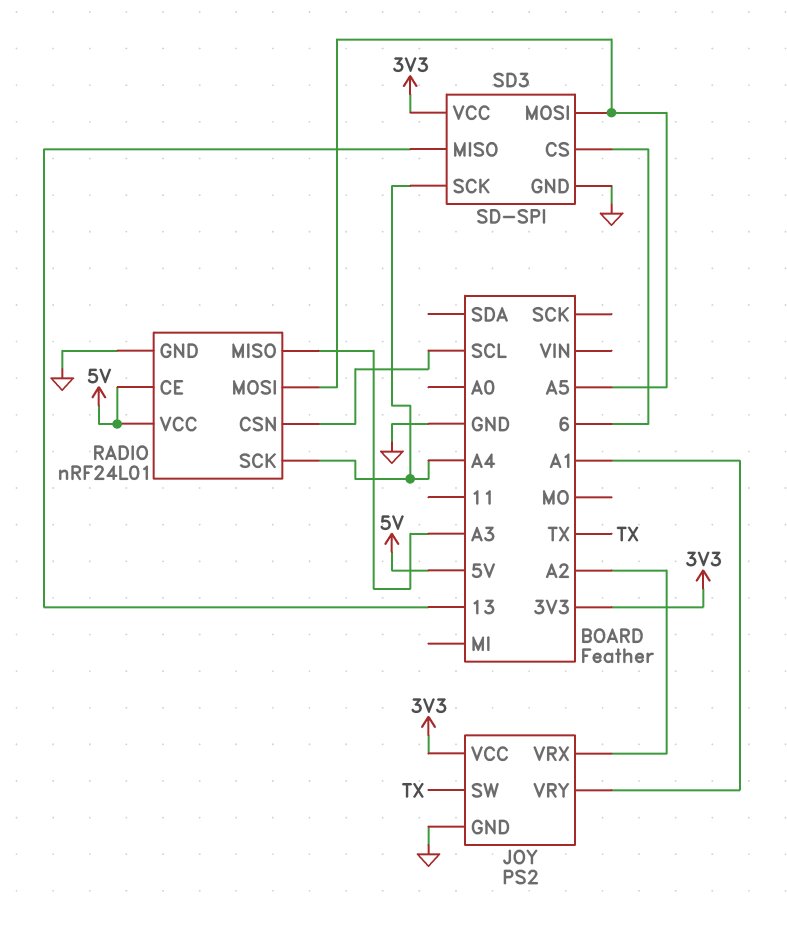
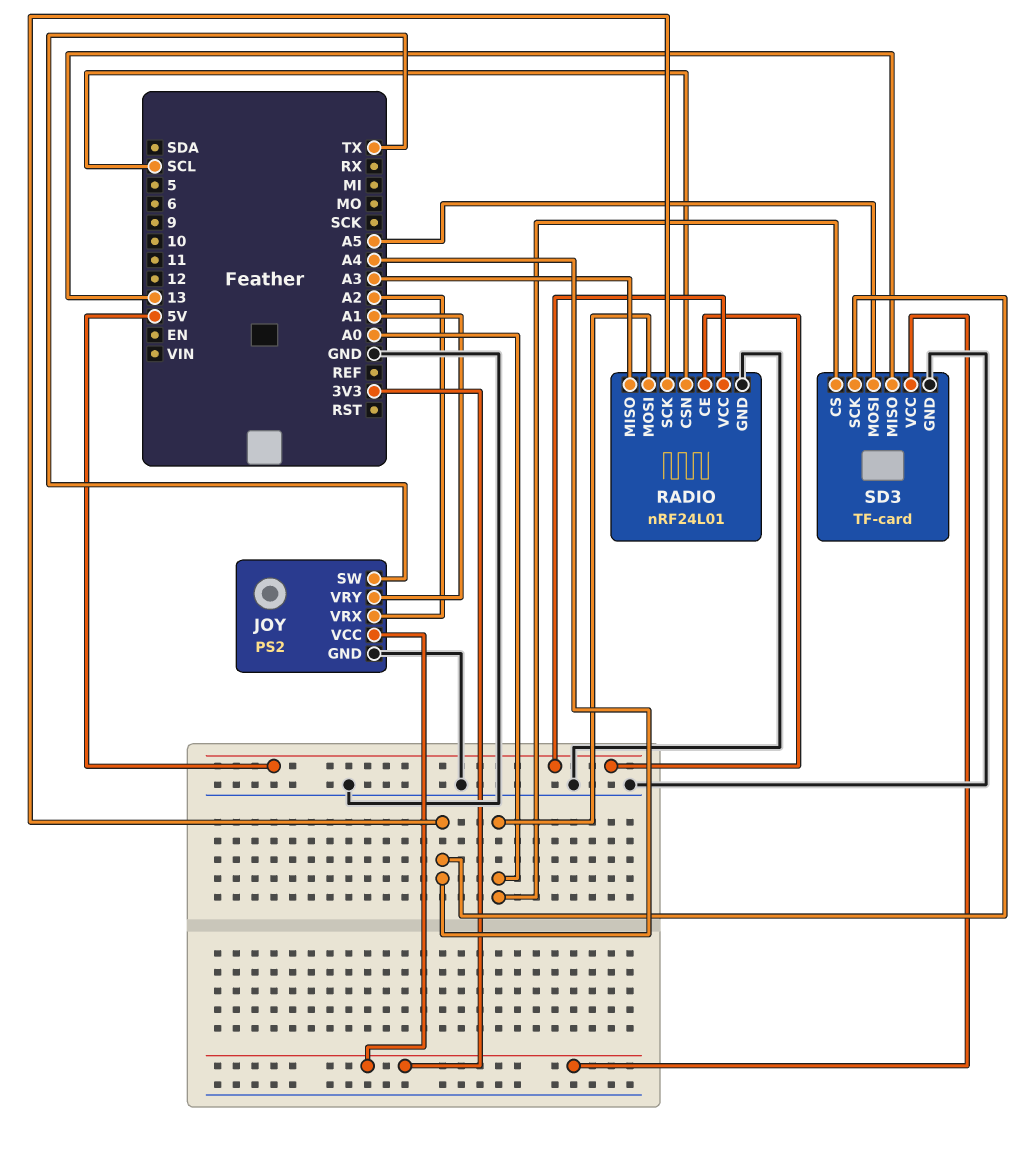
RADIO pin MOSI: A5 -> A0
SD3: SD-SPI -> TF-card
SD3 pin CS: 6 -> A0

